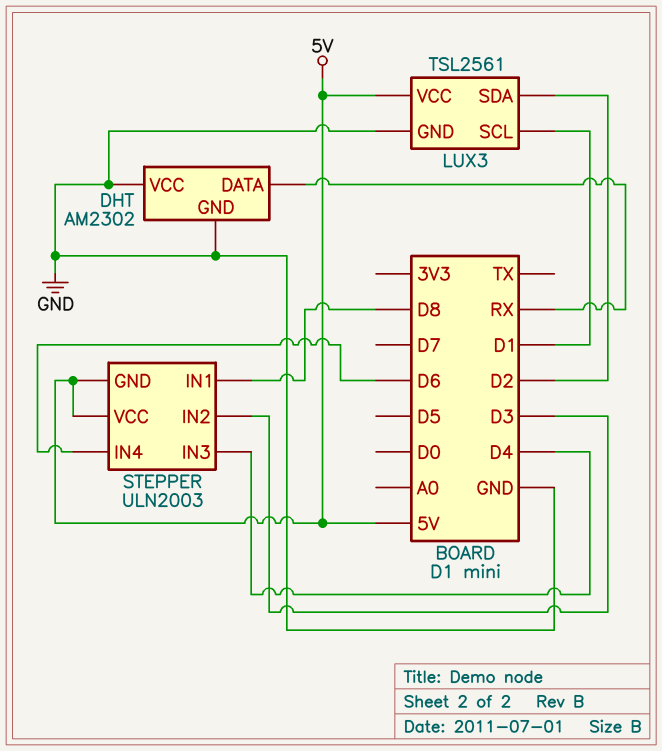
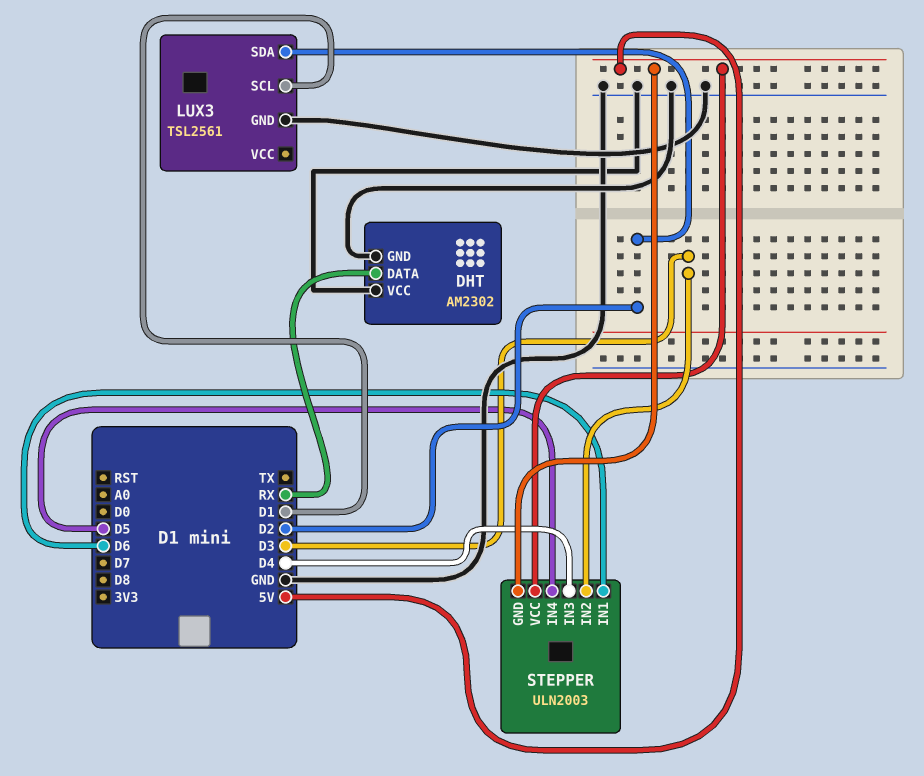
LUX3 pin VCC: 5V -> none
STEPPER pin IN1: D8 -> D6
STEPPER pin IN4: D6 -> D5

